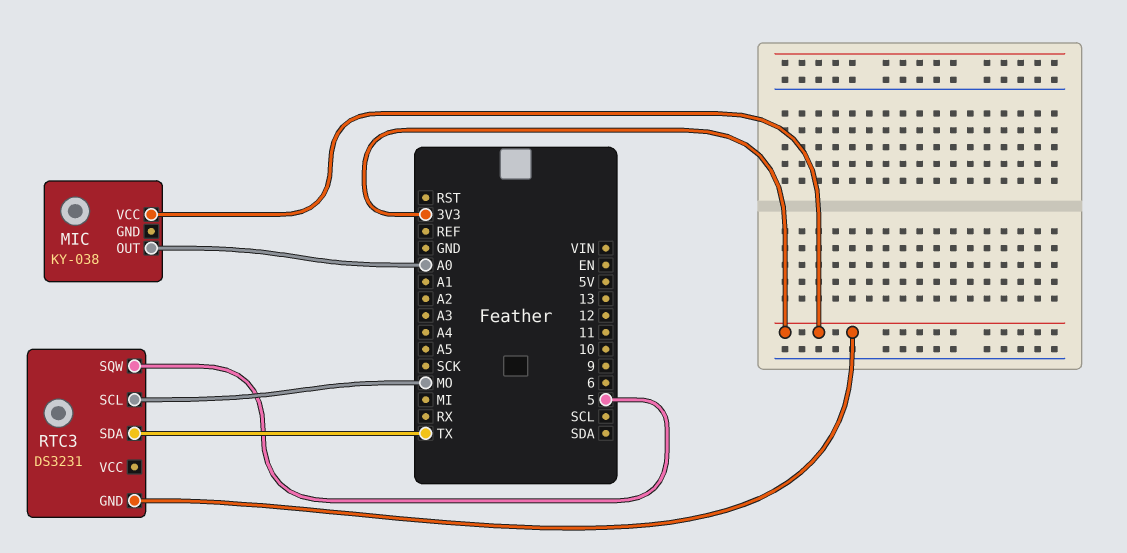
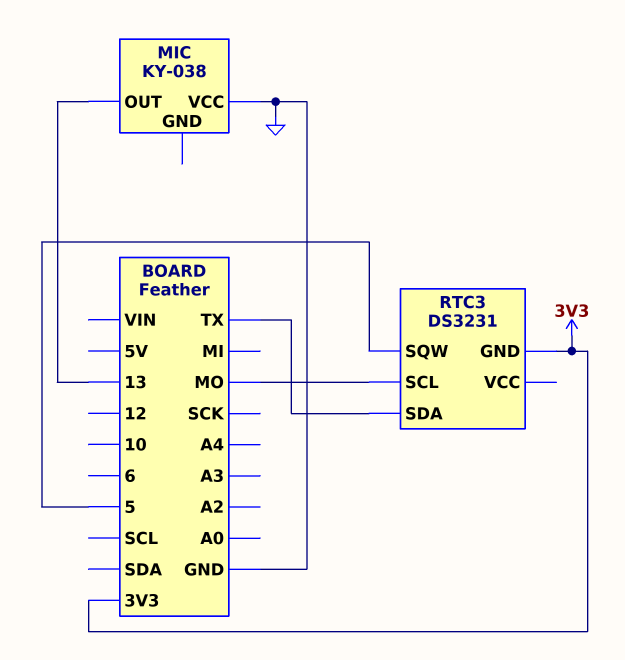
MIC pin OUT: A0 -> 13
MIC pin VCC: 3V3 -> GND

